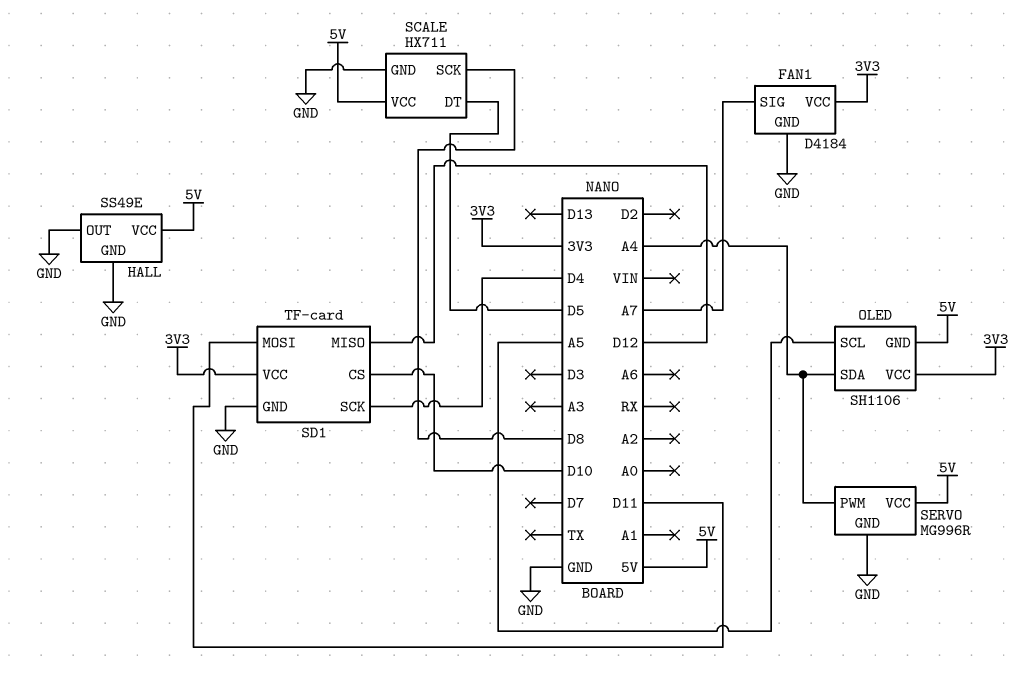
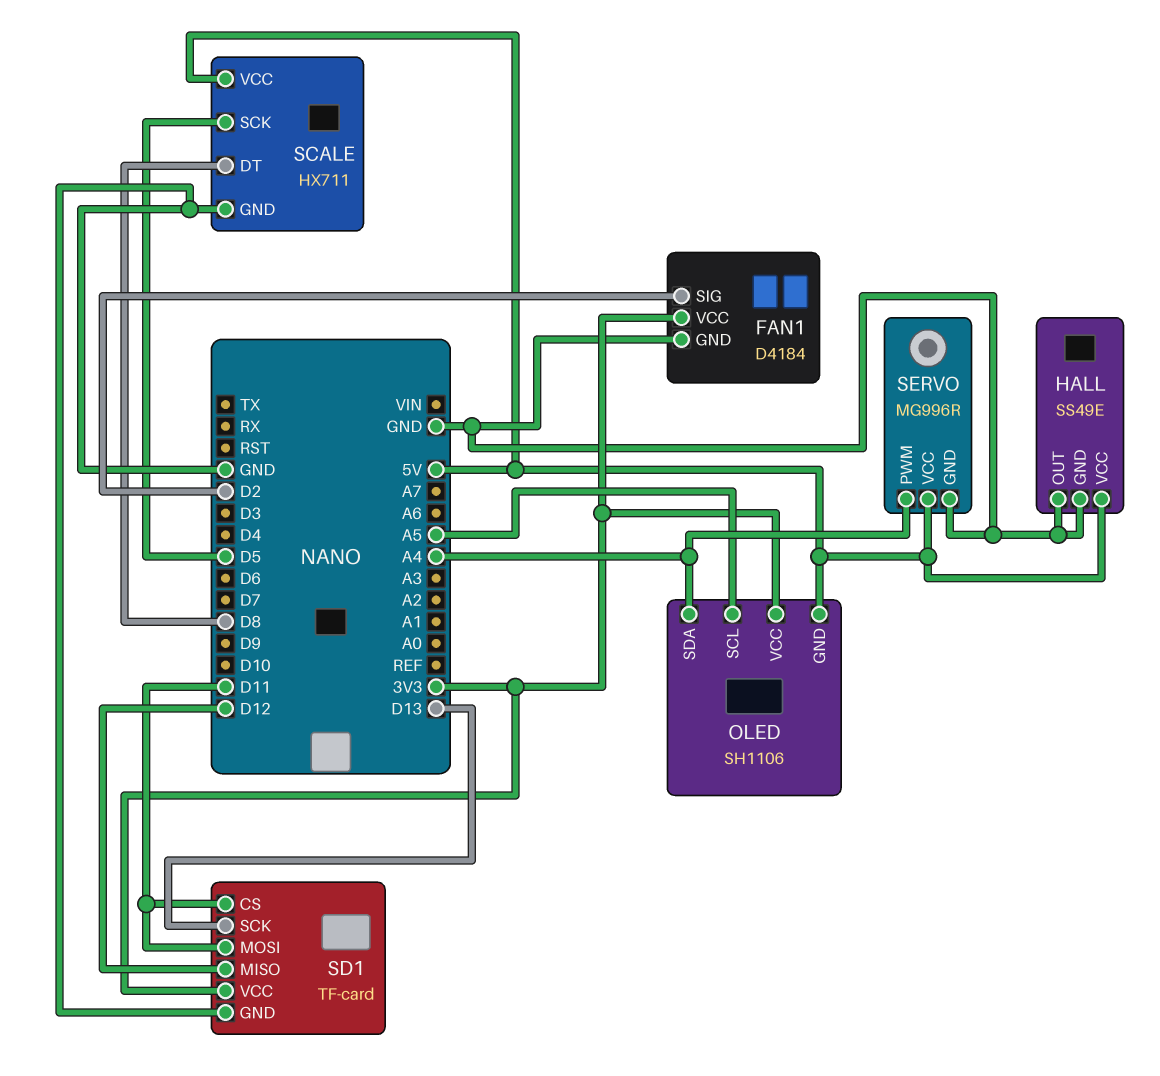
FAN1 pin SIG: A7 -> D2
SCALE pin DT: D5 -> D8
SCALE pin SCK: D8 -> D5
SD1 pin CS: D10 -> D11
SD1 pin SCK: D4 -> D13

